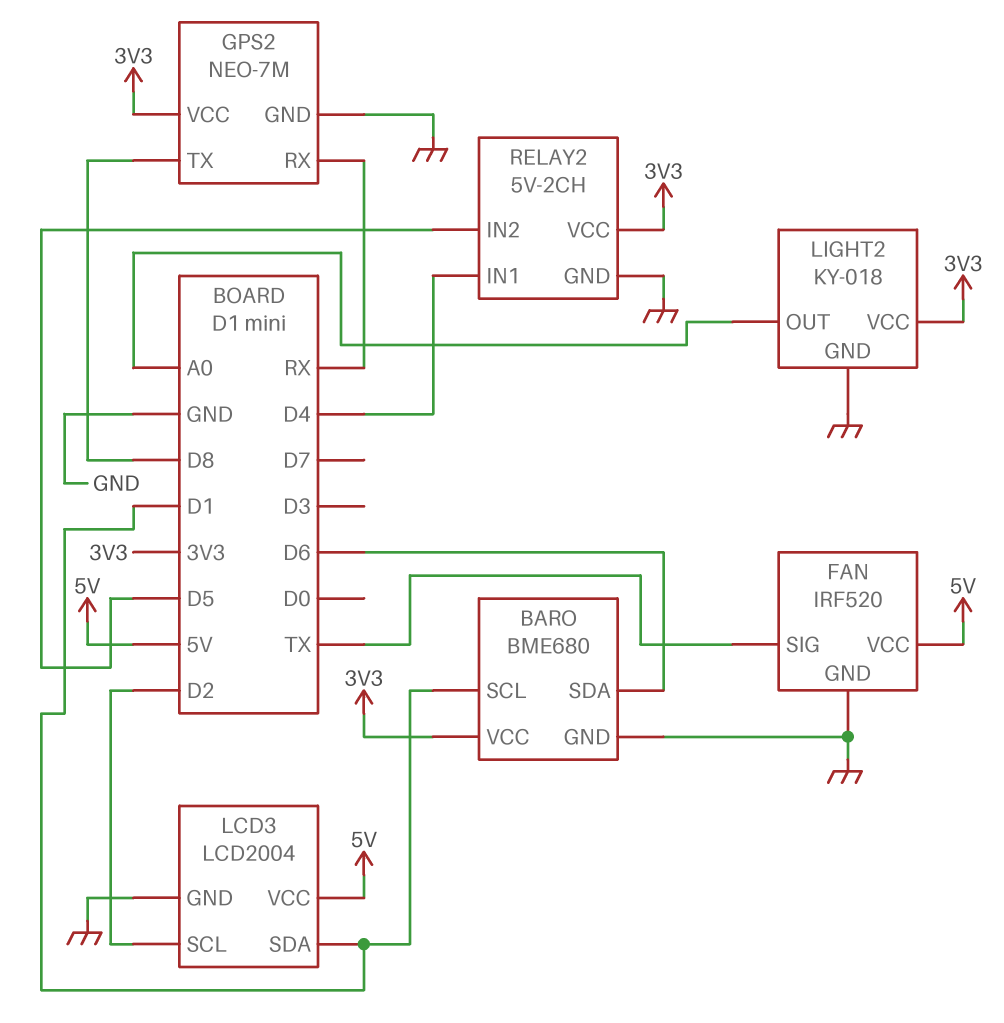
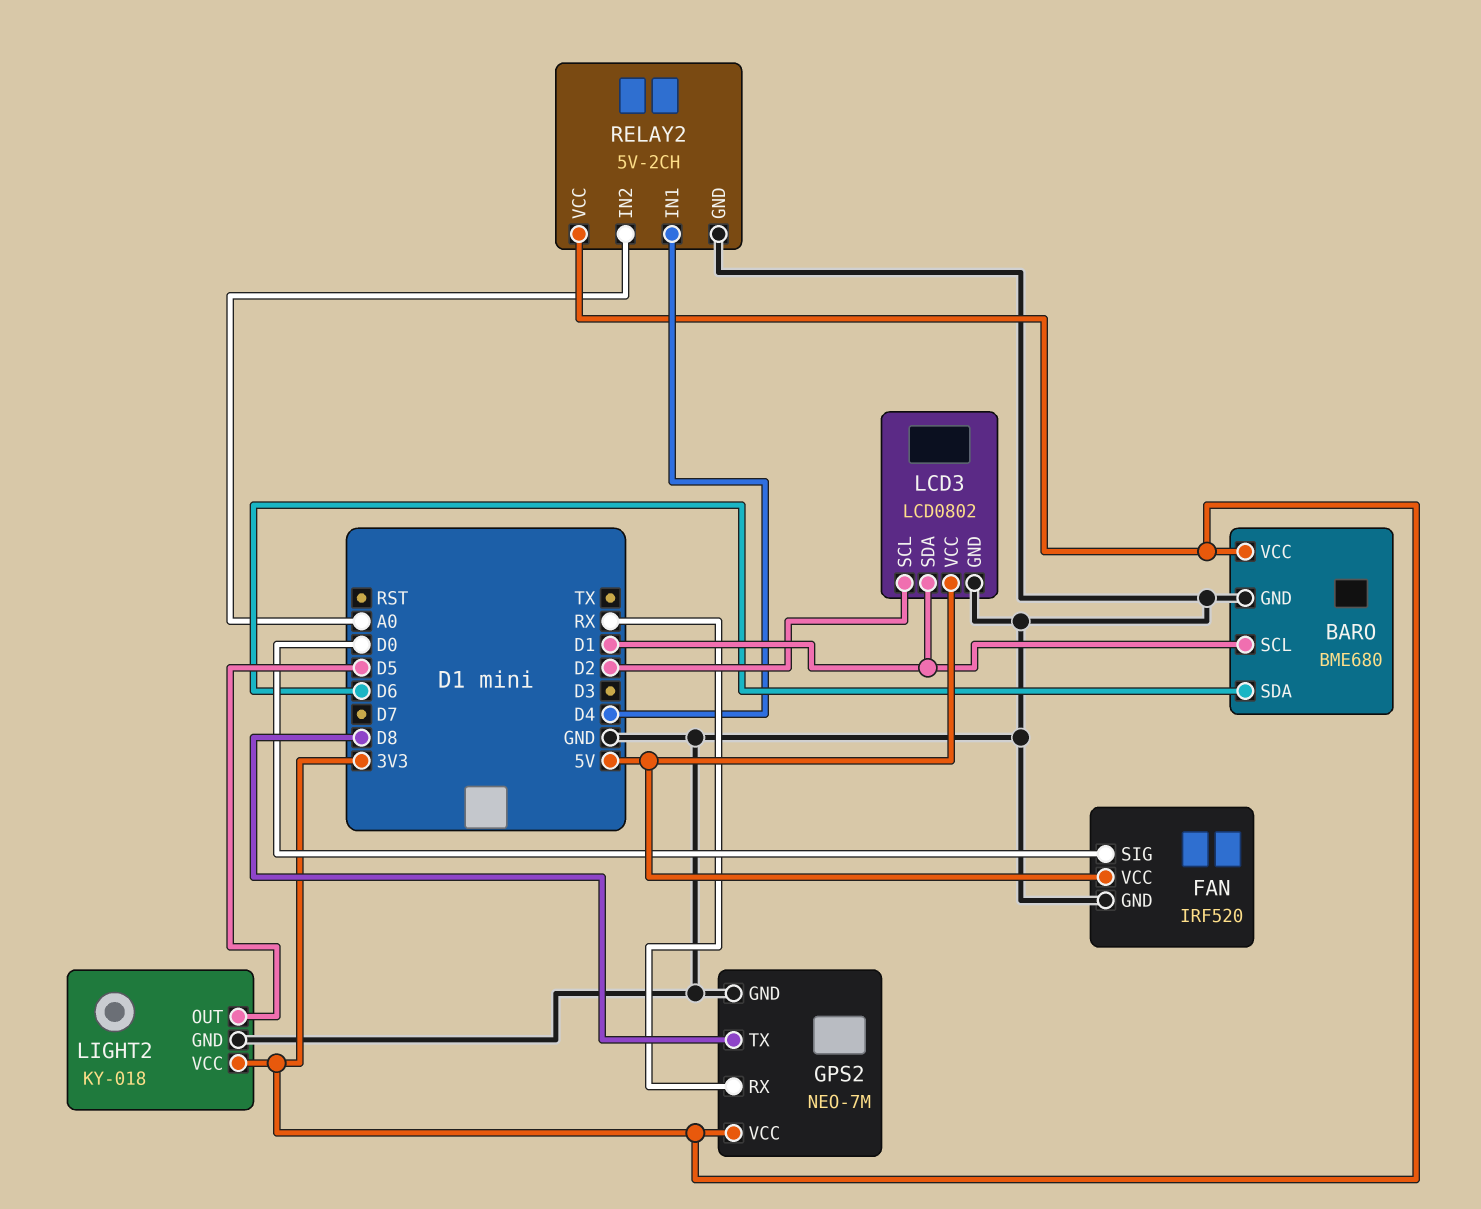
FAN pin SIG: TX -> D0
LCD3: LCD2004 -> LCD0802
LIGHT2 pin OUT: A0 -> D5
RELAY2 pin IN2: D5 -> A0

